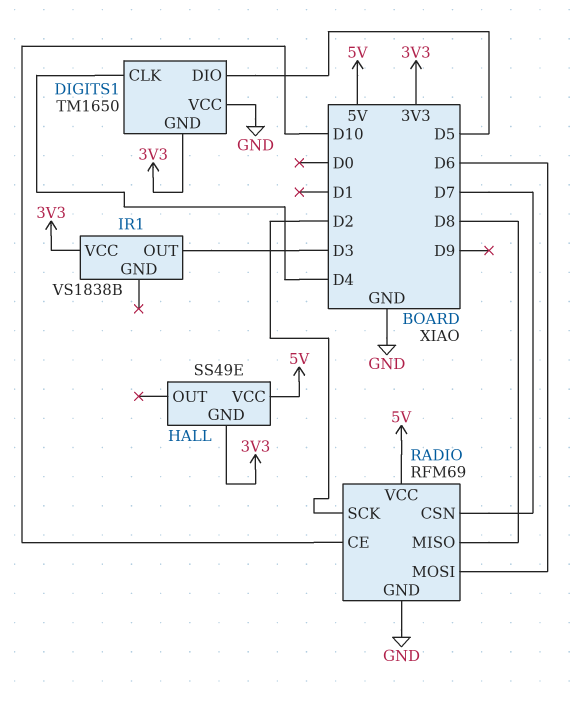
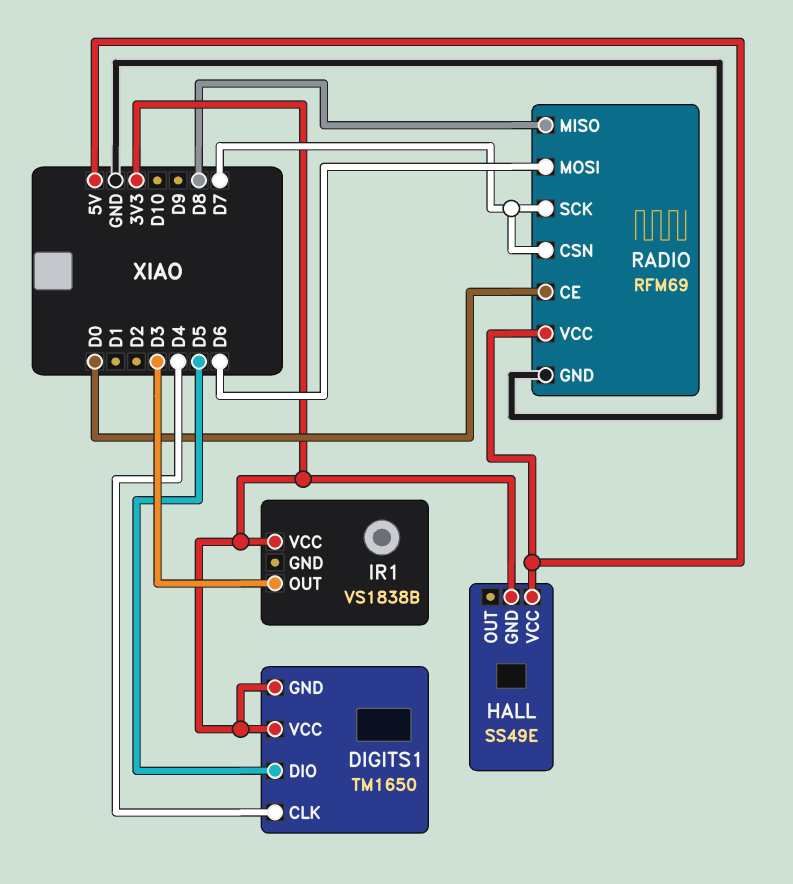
DIGITS1 pin VCC: GND -> 3V3
RADIO pin CE: D10 -> D0
RADIO pin SCK: D2 -> D7

